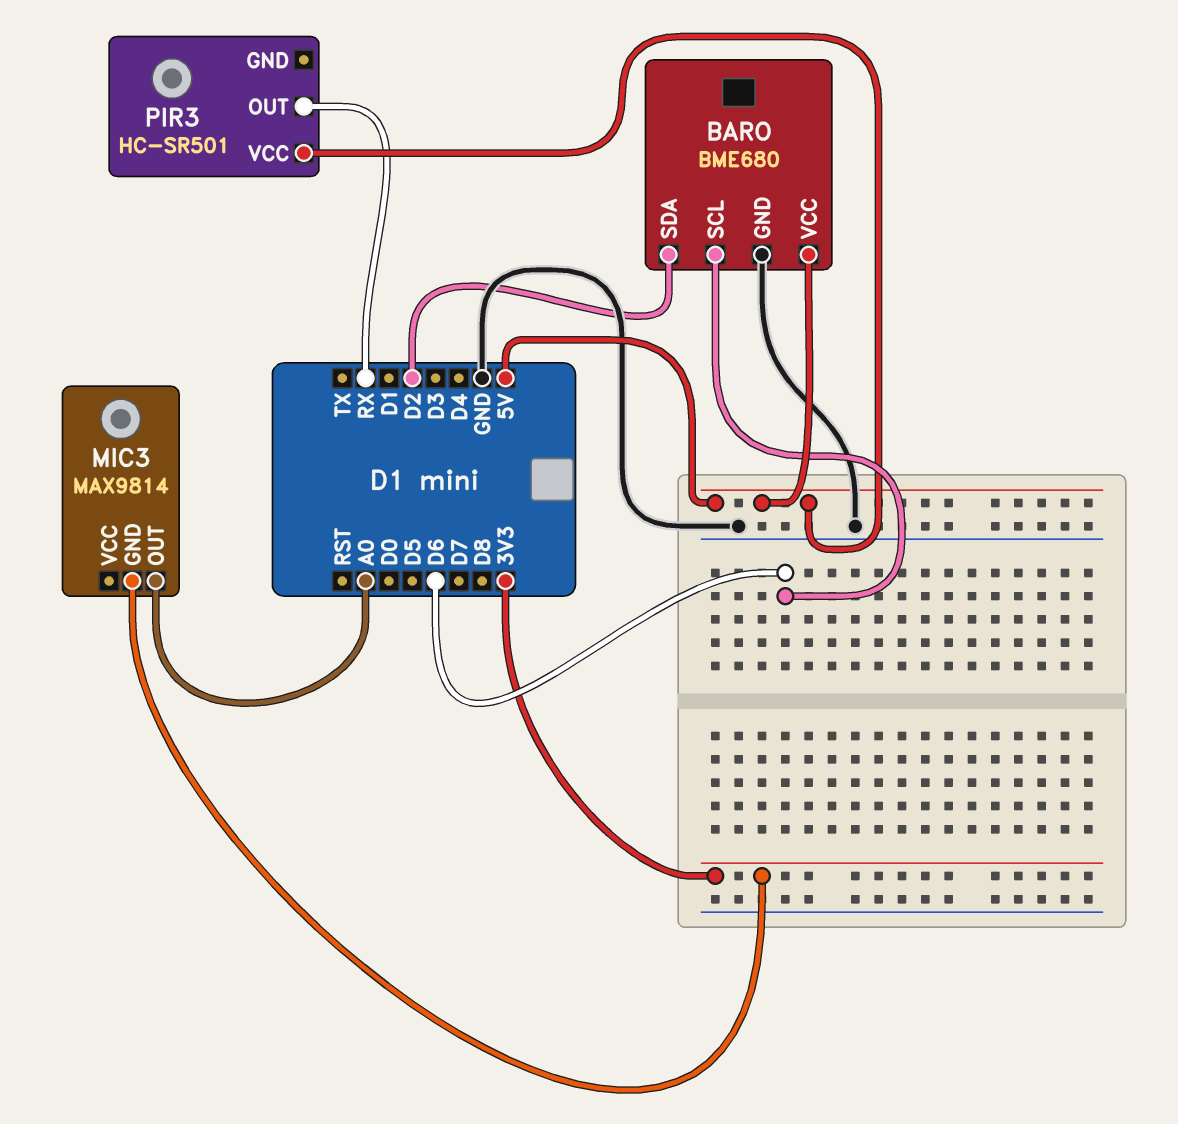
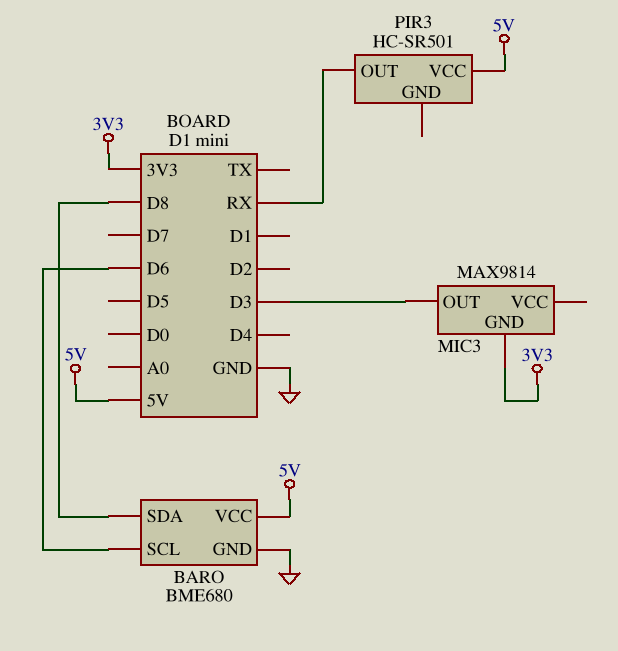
BARO pin SDA: D2 -> D8
MIC3 pin OUT: A0 -> D3

